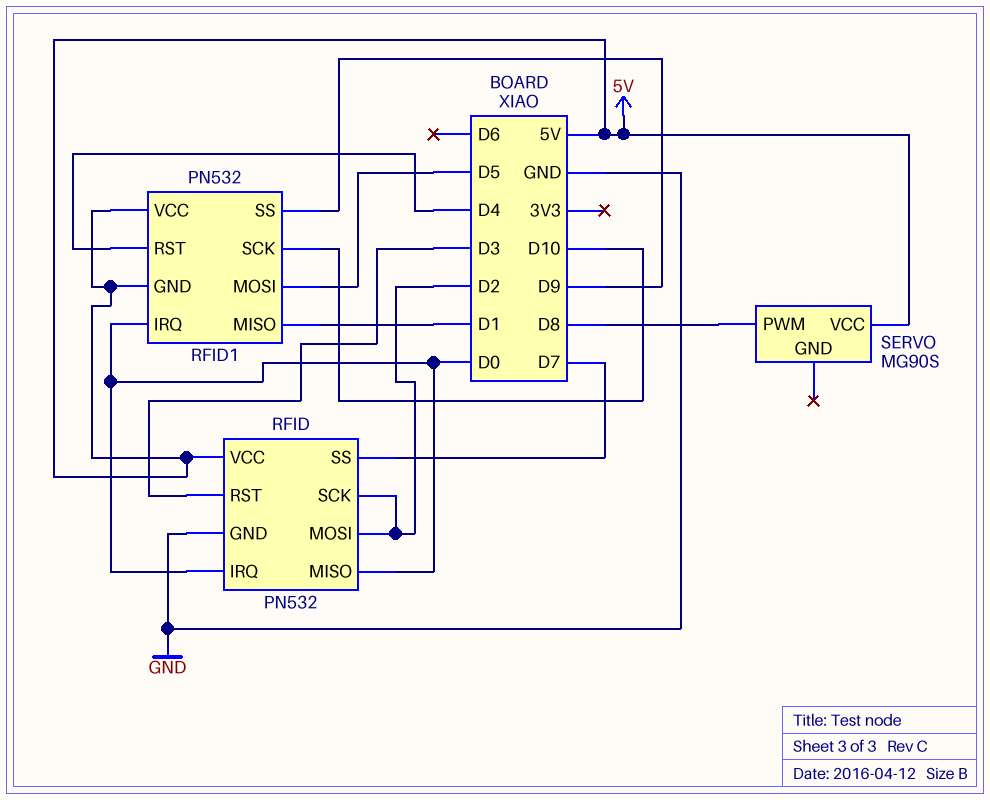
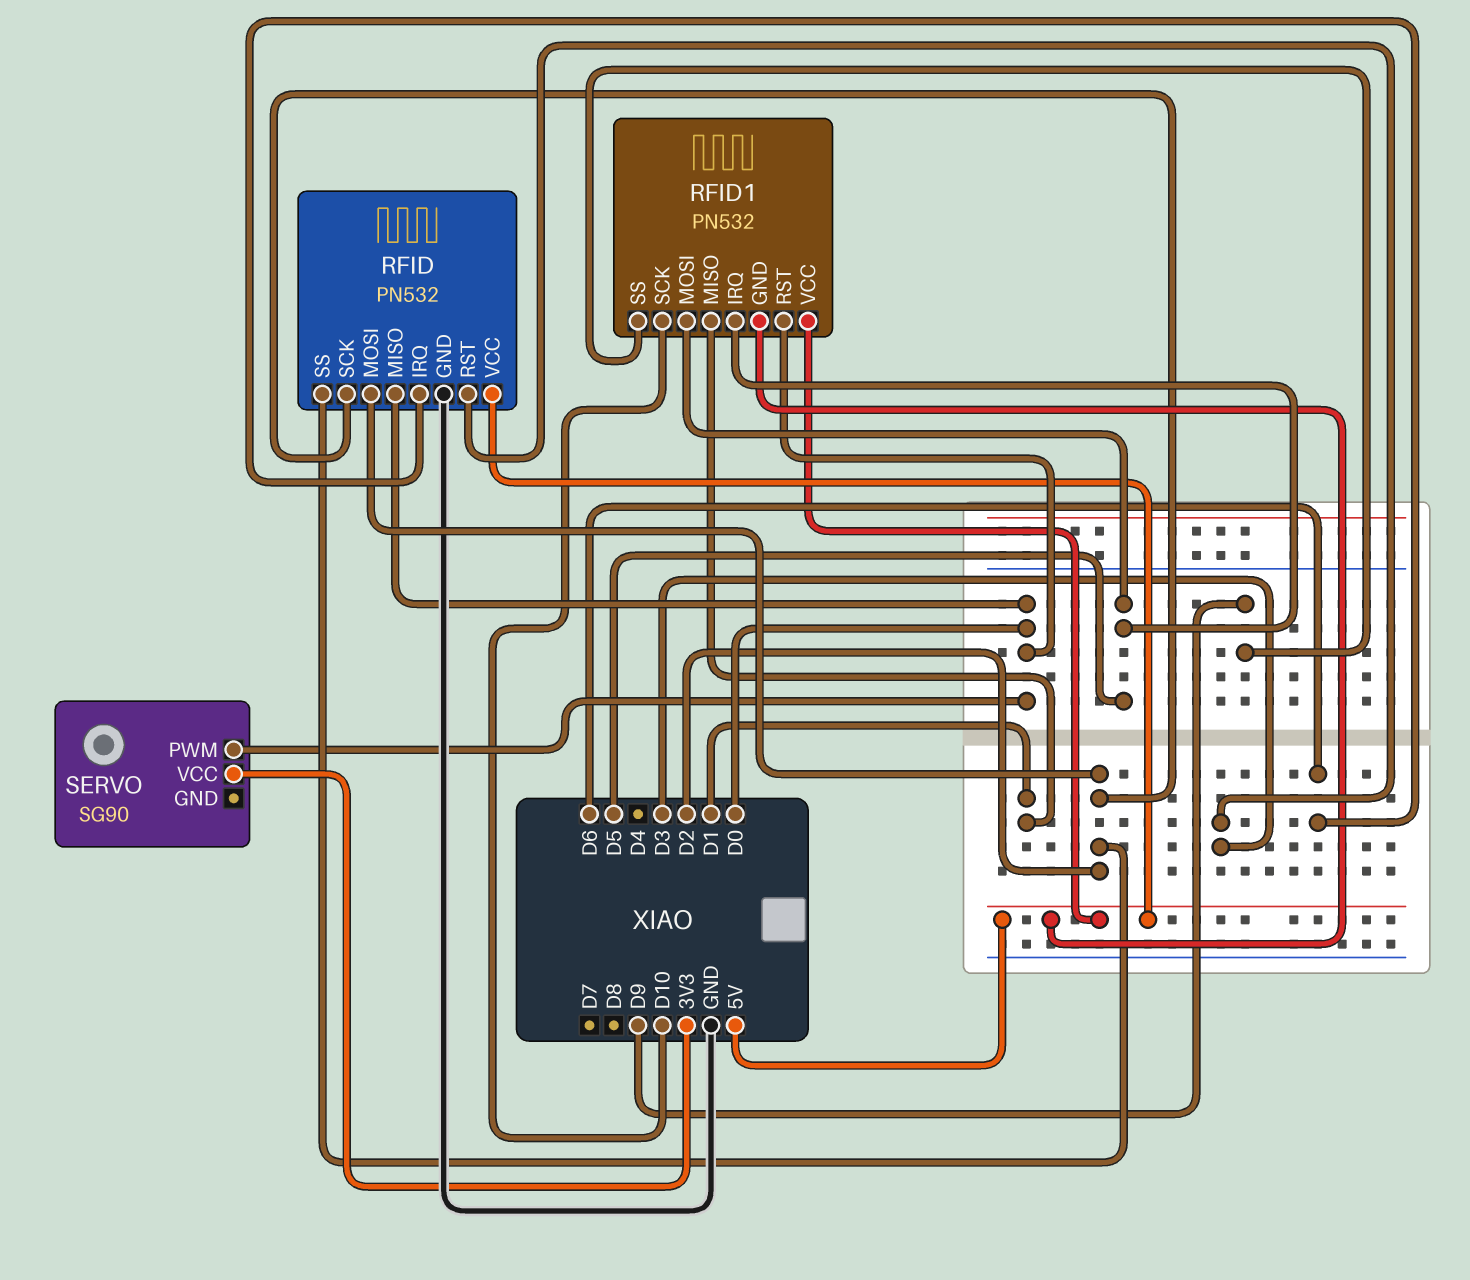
RFID pin IRQ: D0 -> D6
RFID pin SS: D7 -> D2
RFID1 pin IRQ: D0 -> D5
RFID1 pin RST: D4 -> D0
SERVO: MG90S -> SG90
SERVO pin PWM: D8 -> D0
SERVO pin VCC: 5V -> 3V3

